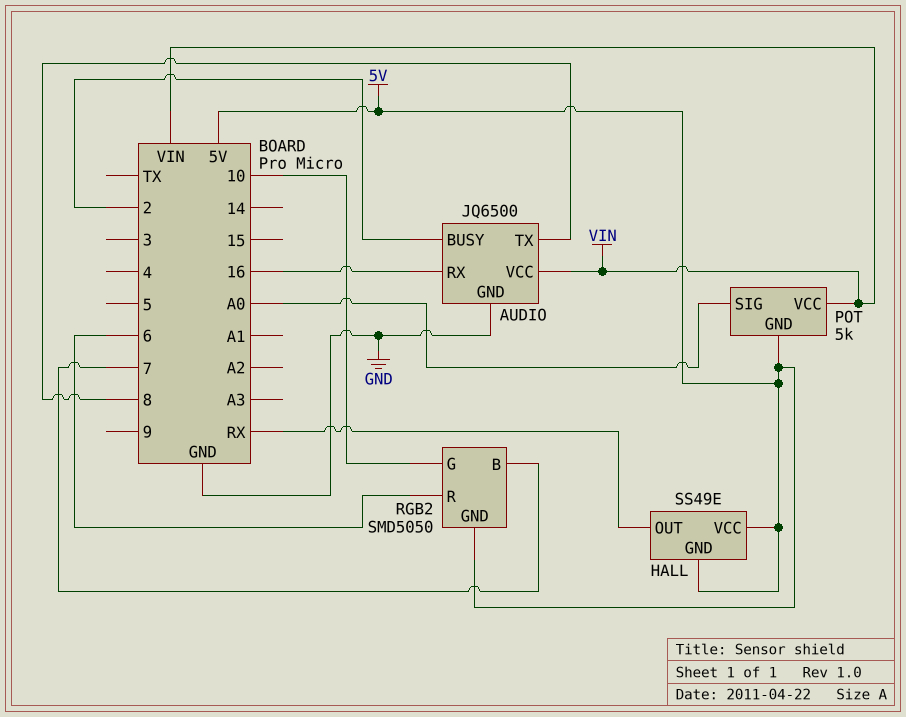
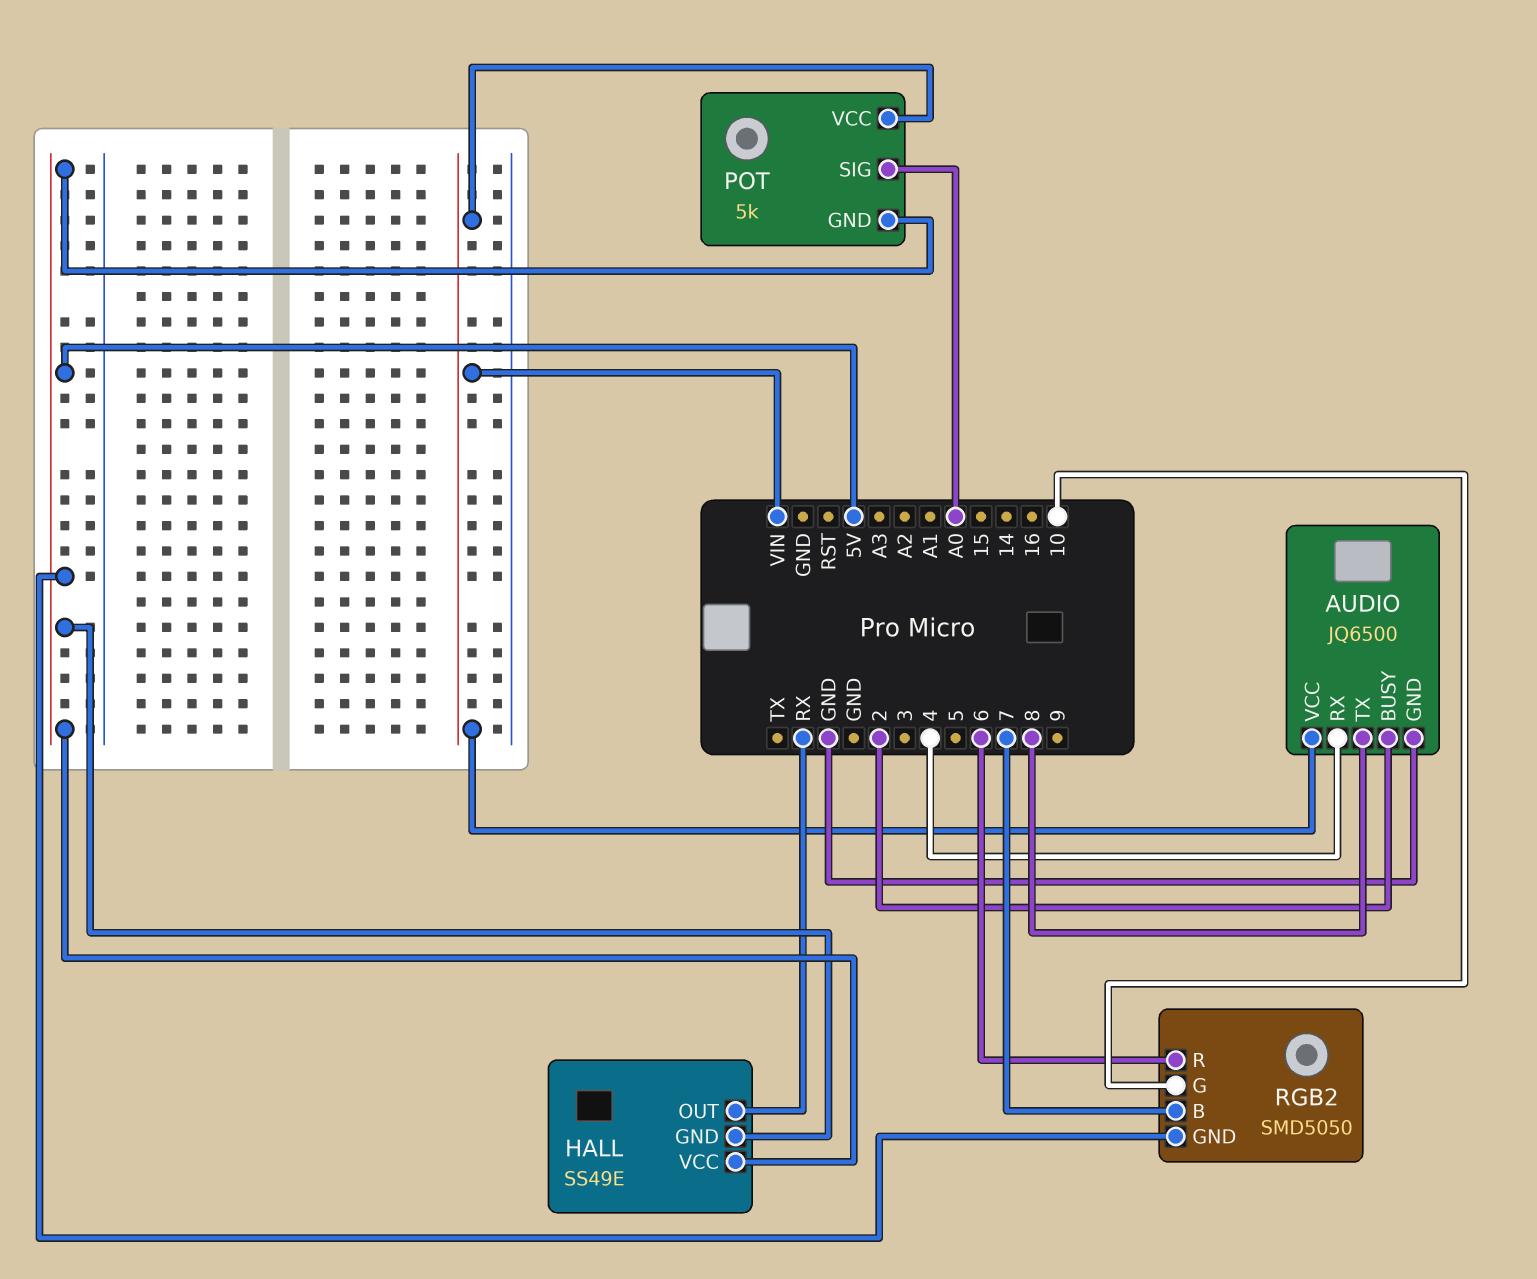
AUDIO pin RX: 16 -> 4

